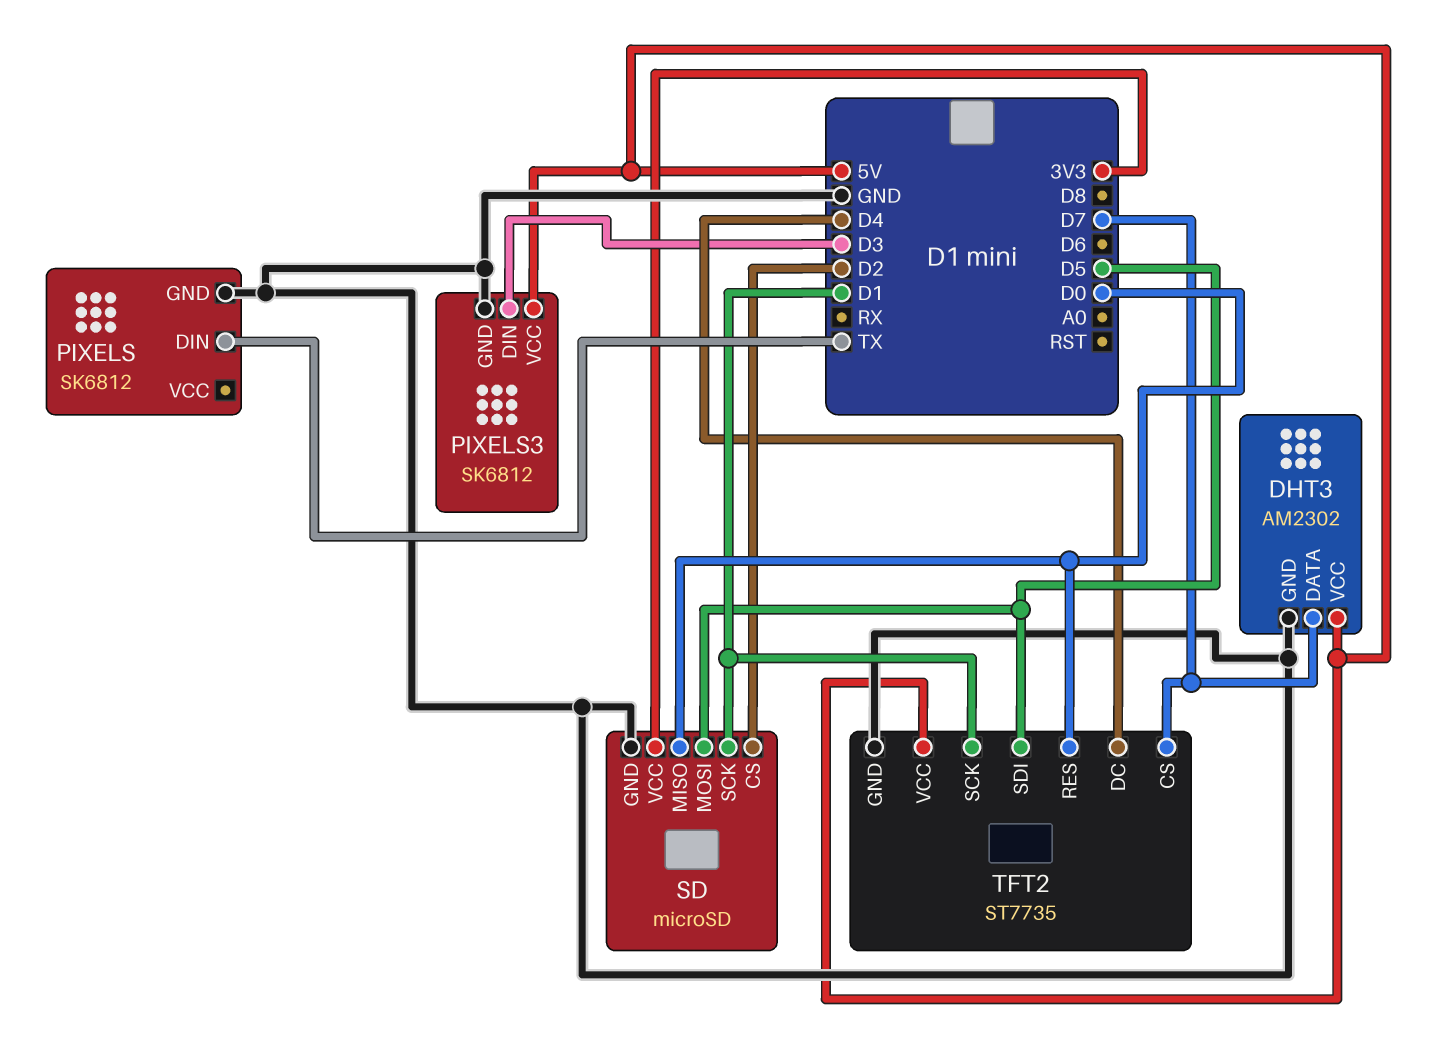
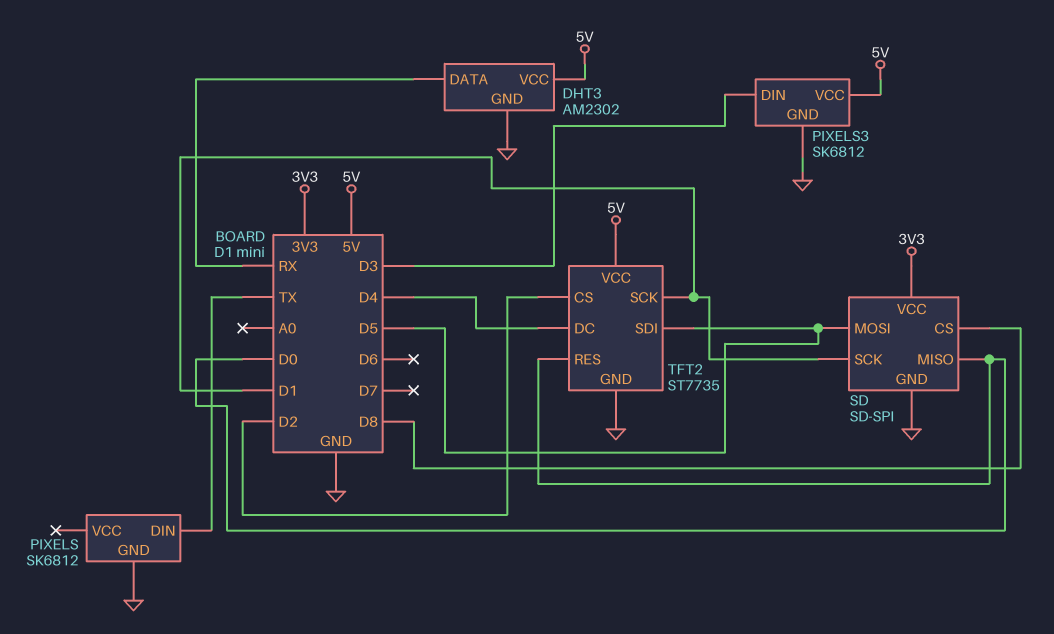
DHT3 pin DATA: D7 -> RX
SD: microSD -> SD-SPI
SD pin CS: D2 -> D8
TFT2 pin CS: D7 -> D2

